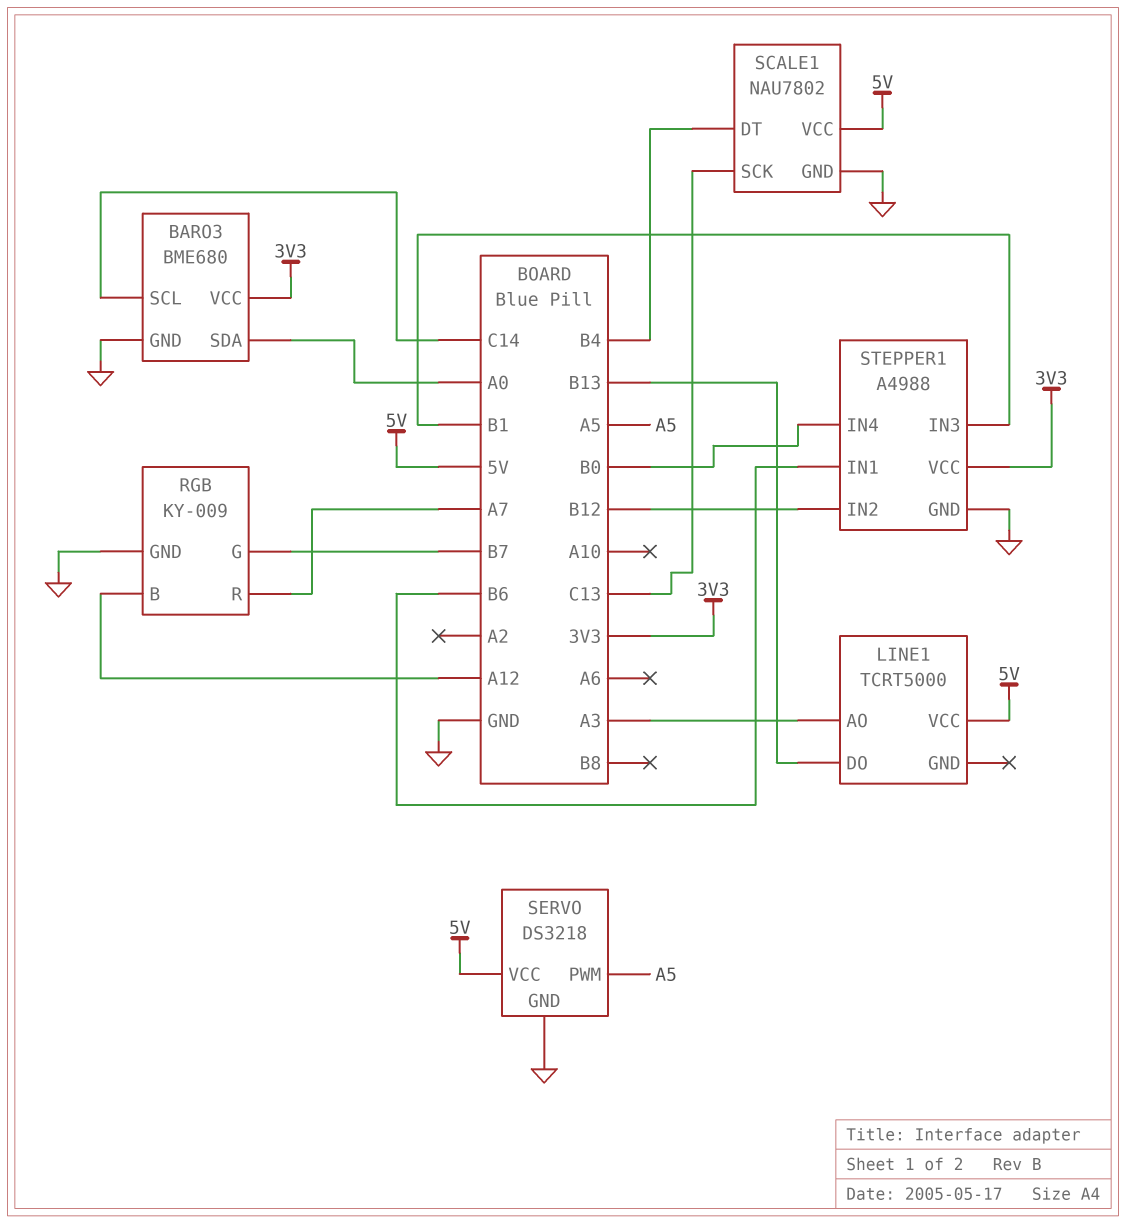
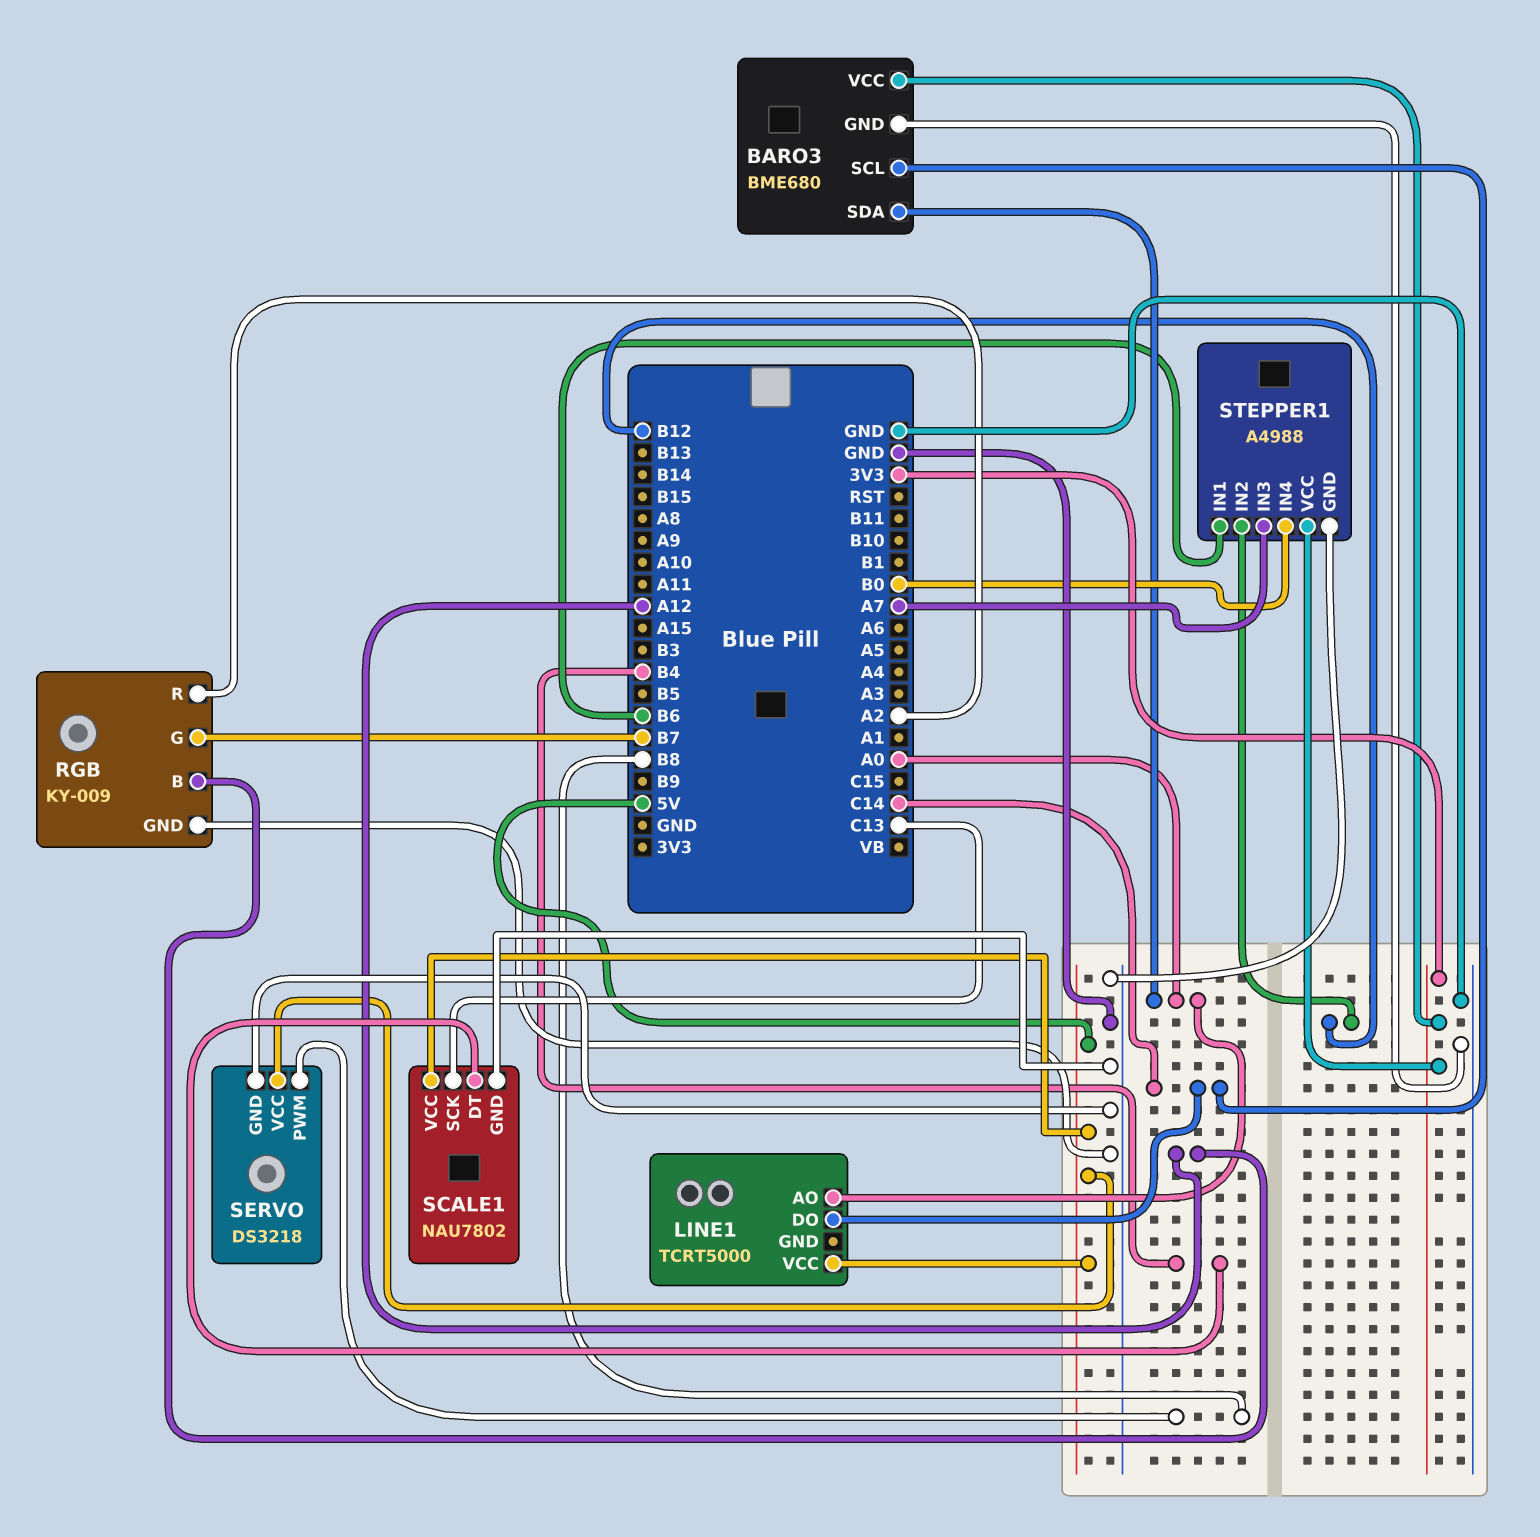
LINE1 pin AO: A3 -> A0
LINE1 pin DO: B13 -> C14
RGB pin R: A7 -> A2
SERVO pin PWM: A5 -> B8
STEPPER1 pin IN3: B1 -> A7

